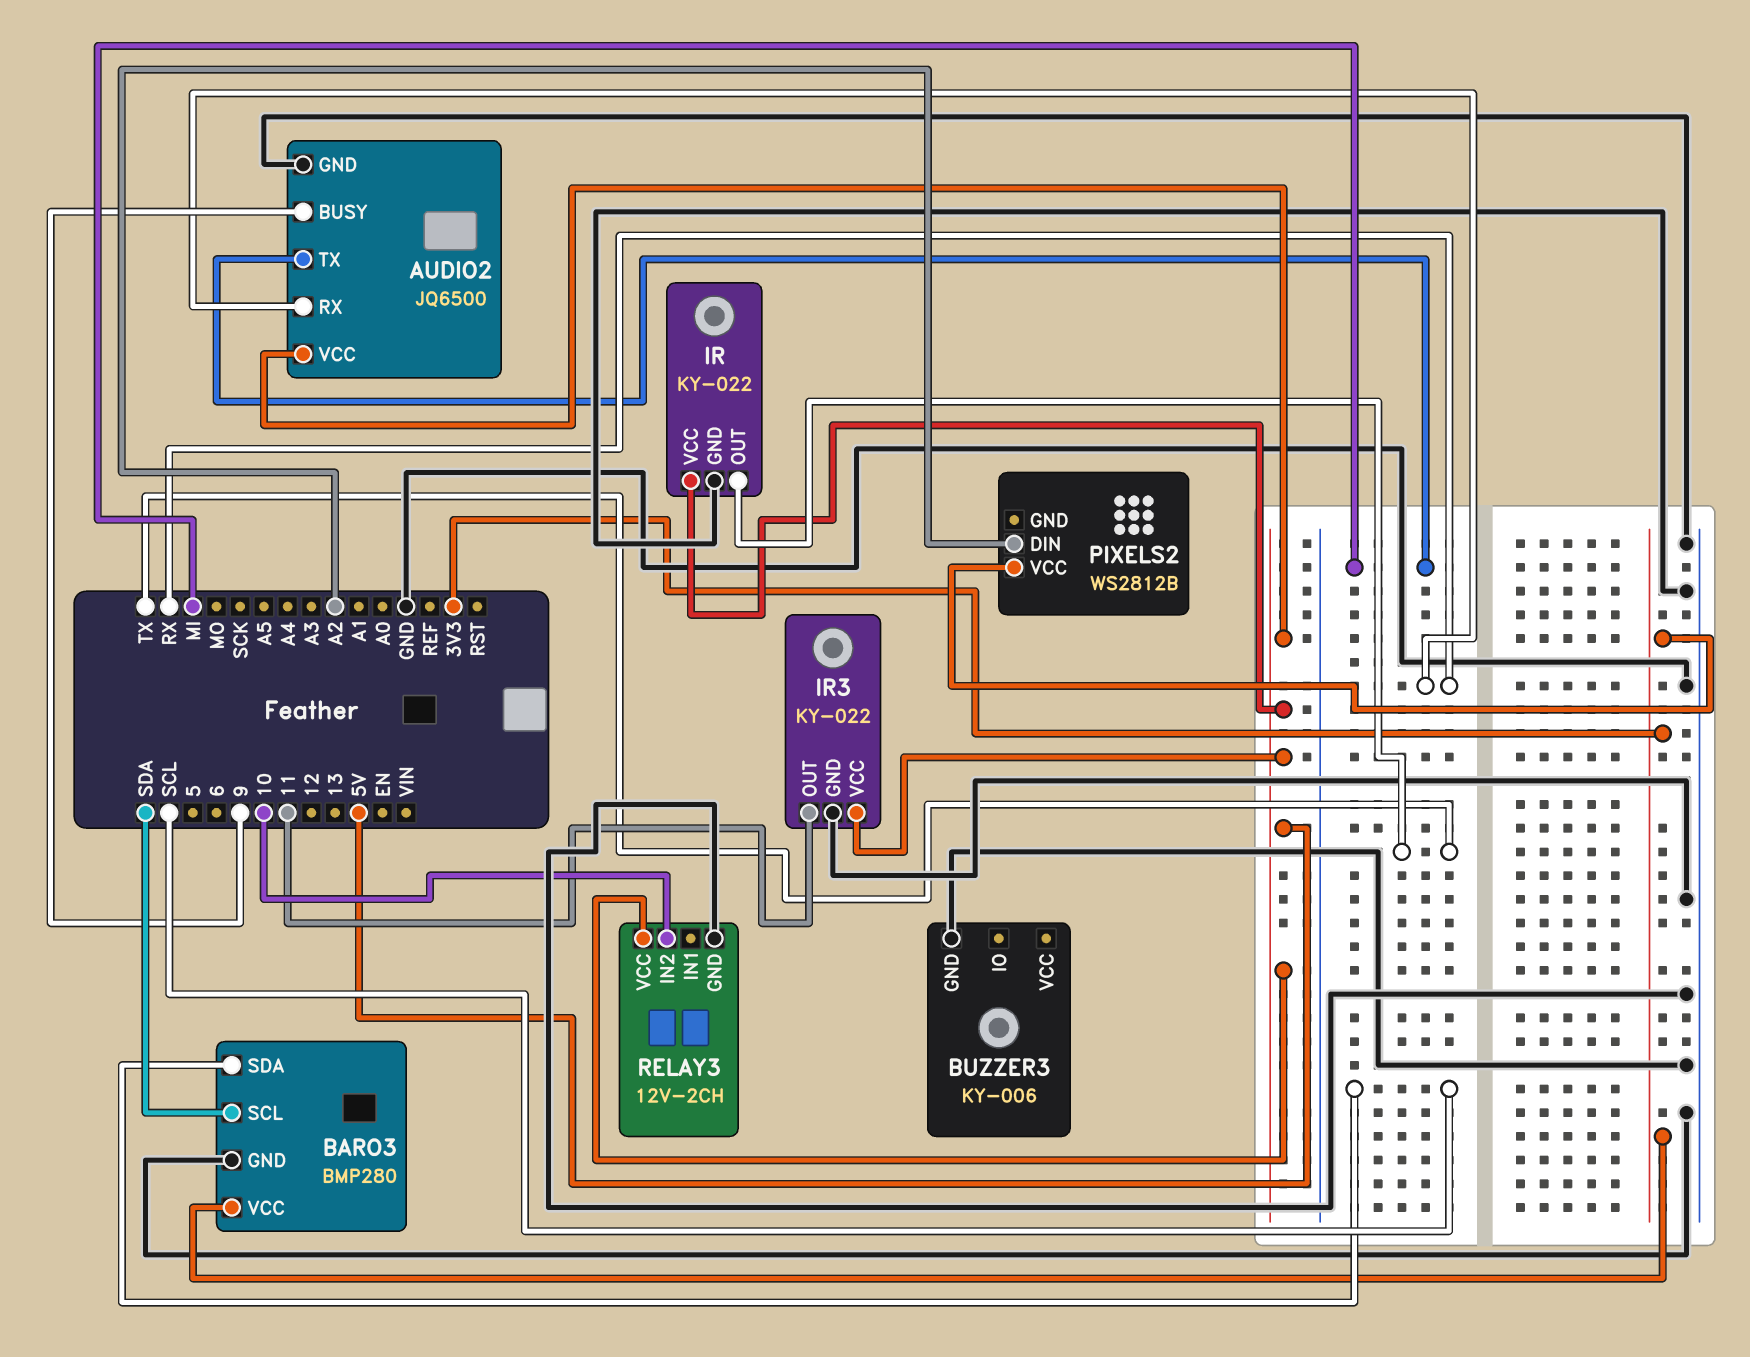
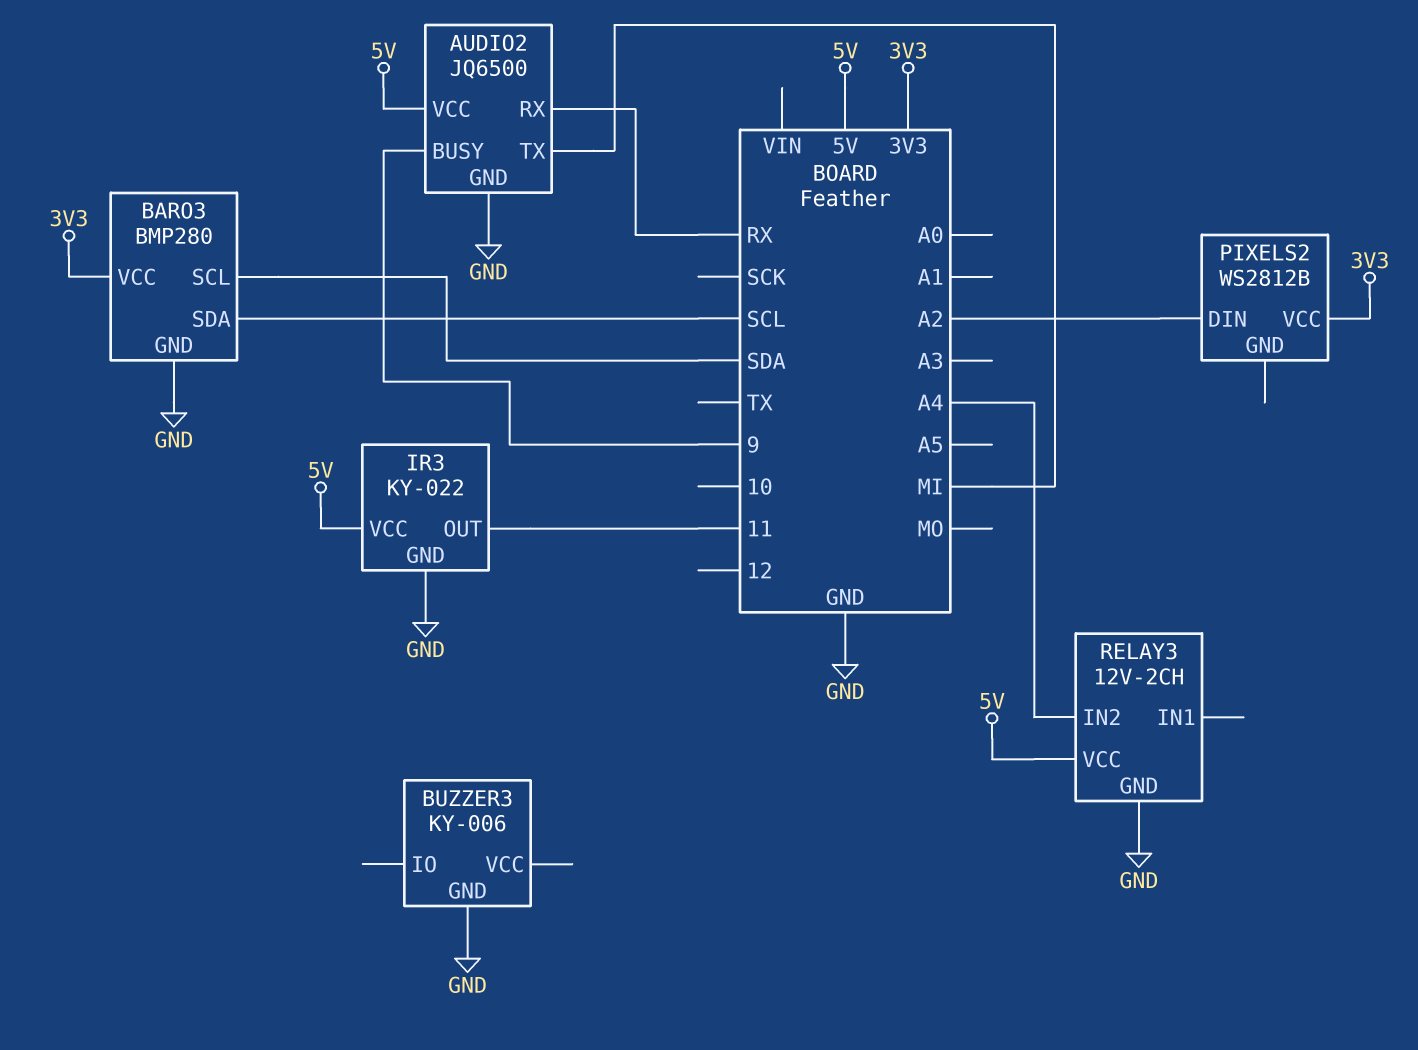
IR: KY-022 -> none
IR pin GND: GND -> none
IR pin OUT: TX -> none
IR pin VCC: 5V -> none
RELAY3 pin IN2: 10 -> A4

